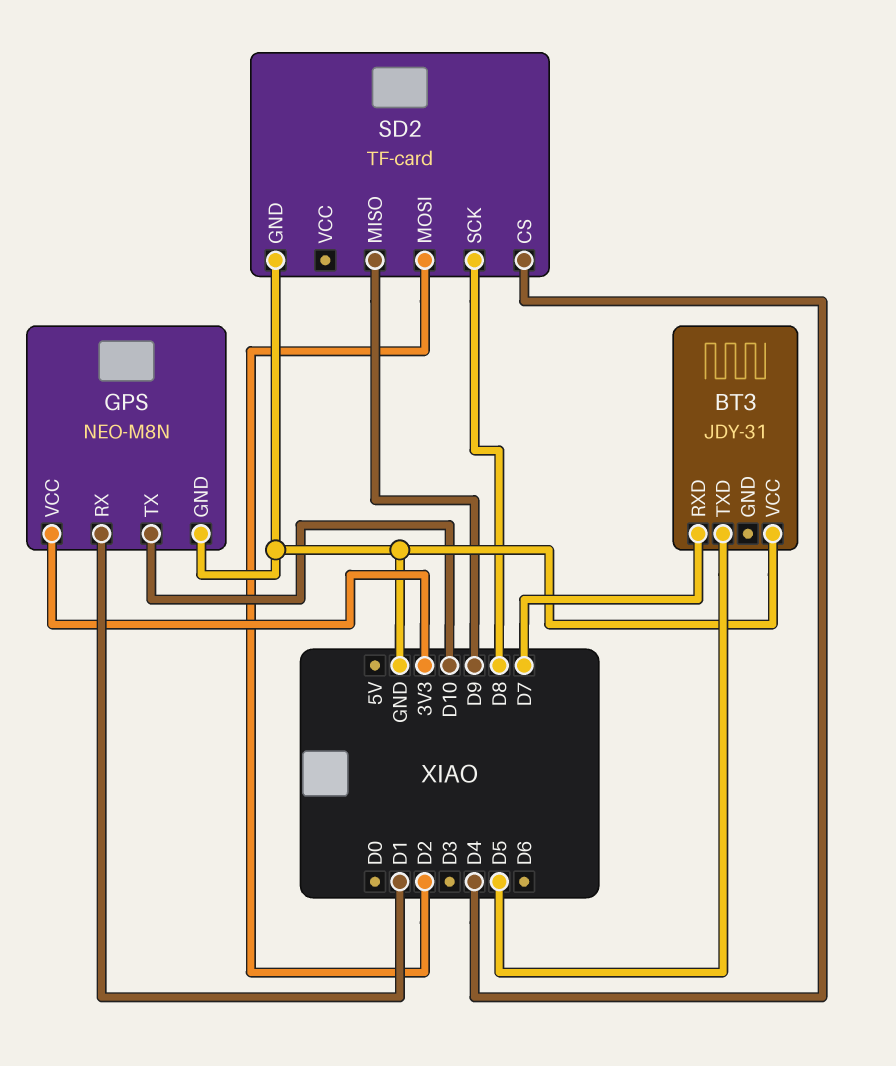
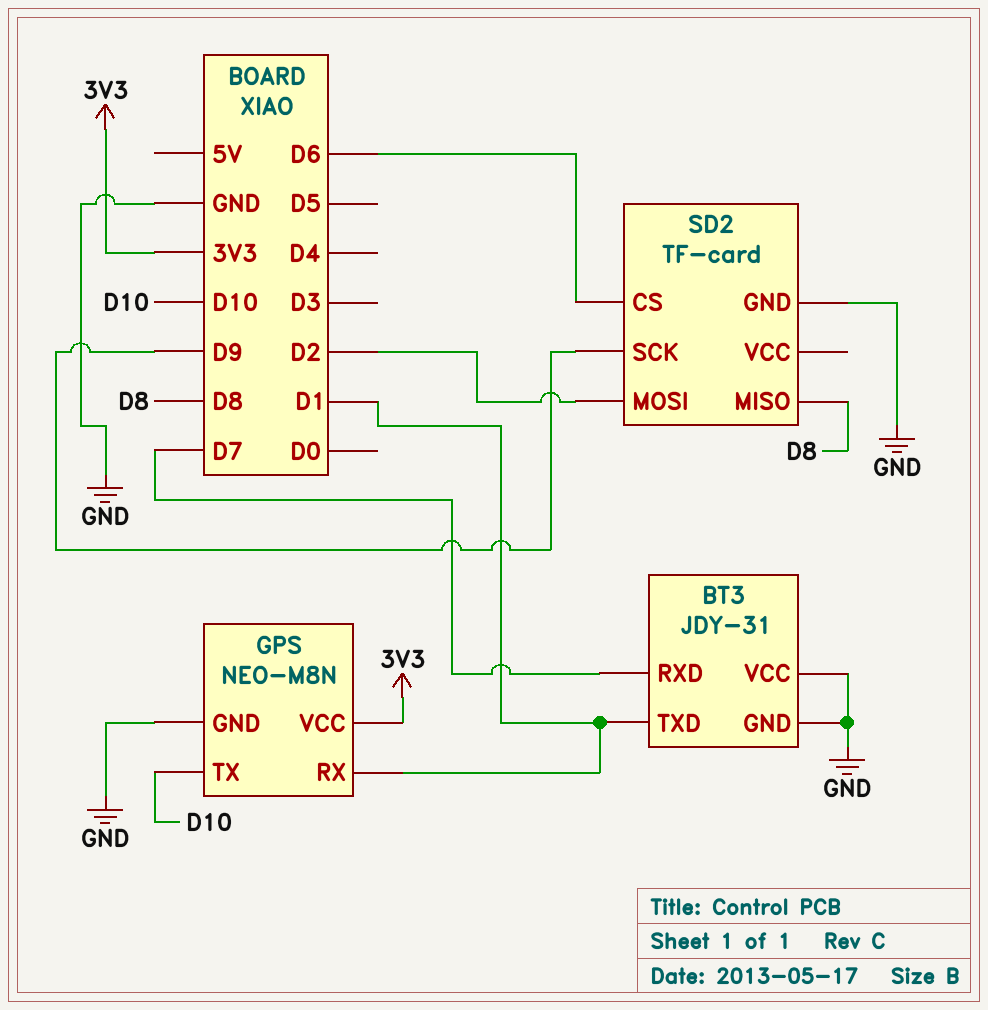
BT3 pin GND: none -> GND
BT3 pin TXD: D5 -> D1
SD2 pin CS: D4 -> D6
SD2 pin MISO: D9 -> D8
SD2 pin SCK: D8 -> D9

